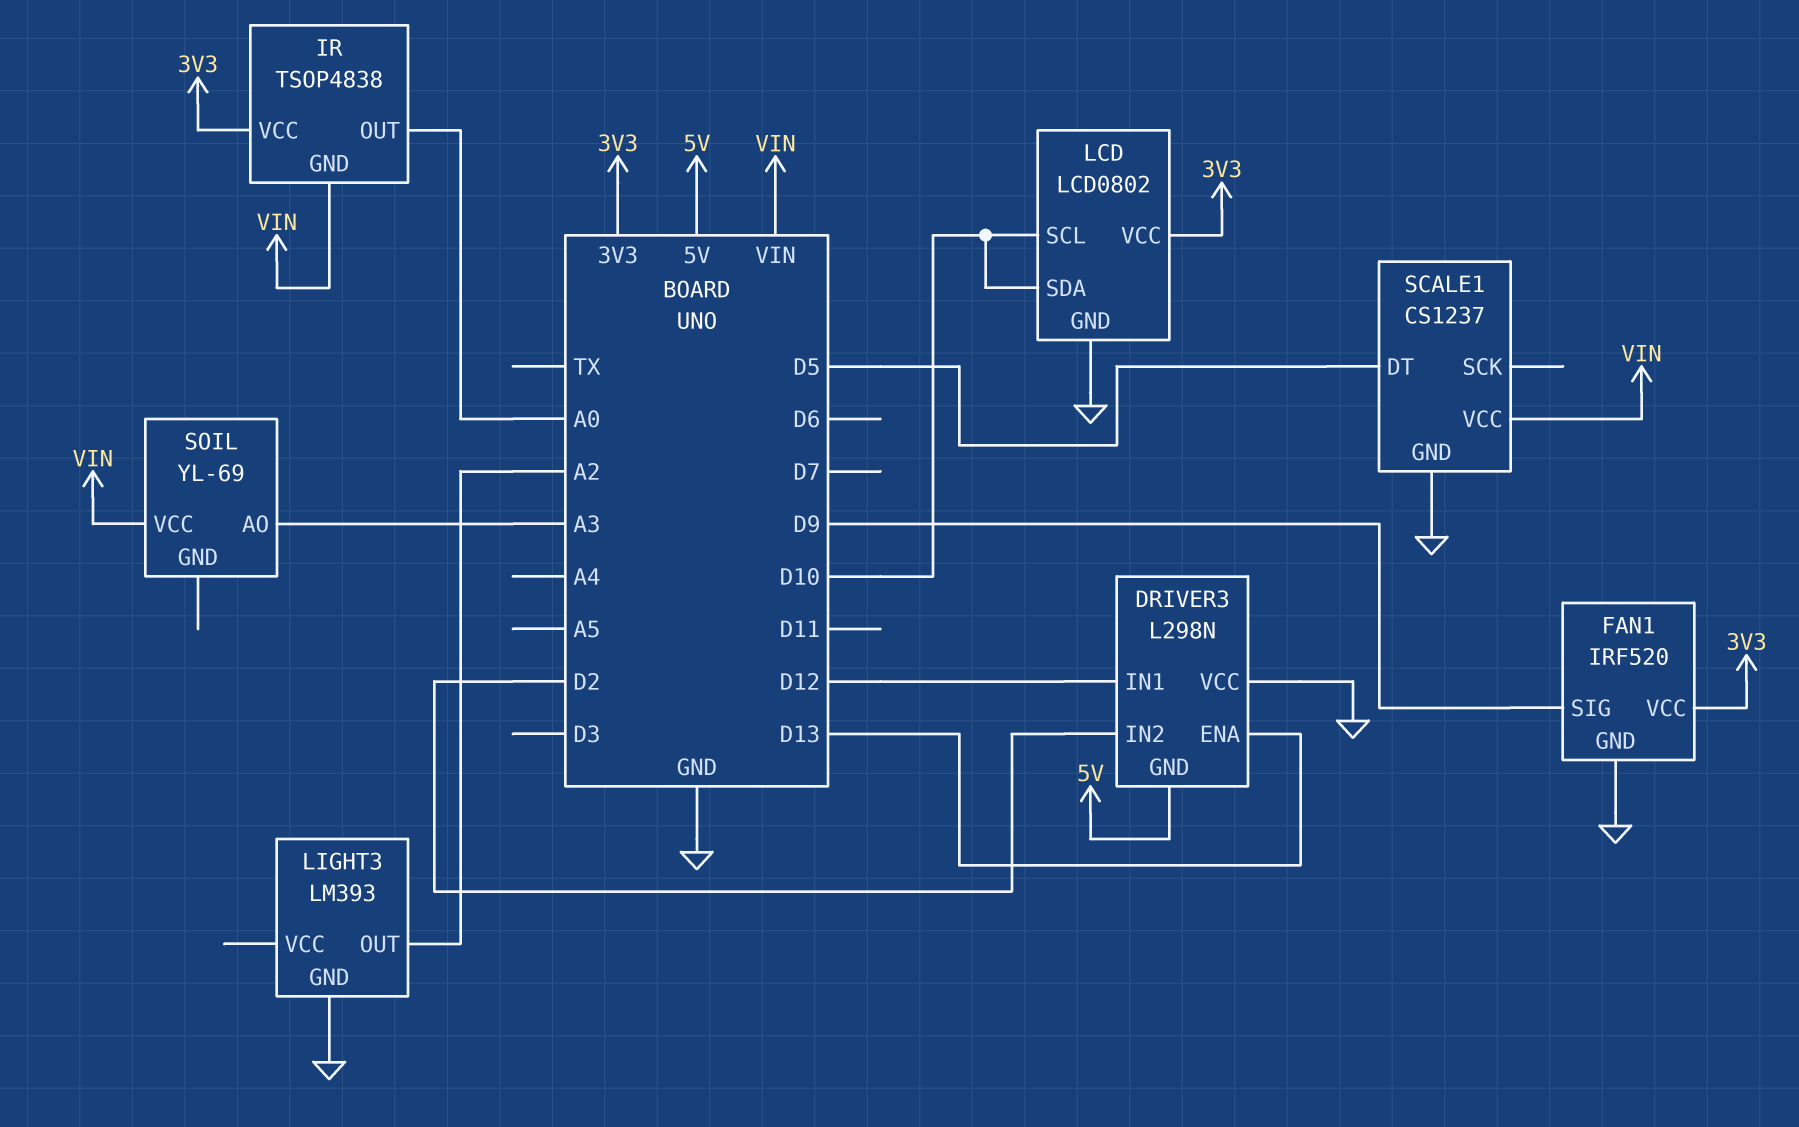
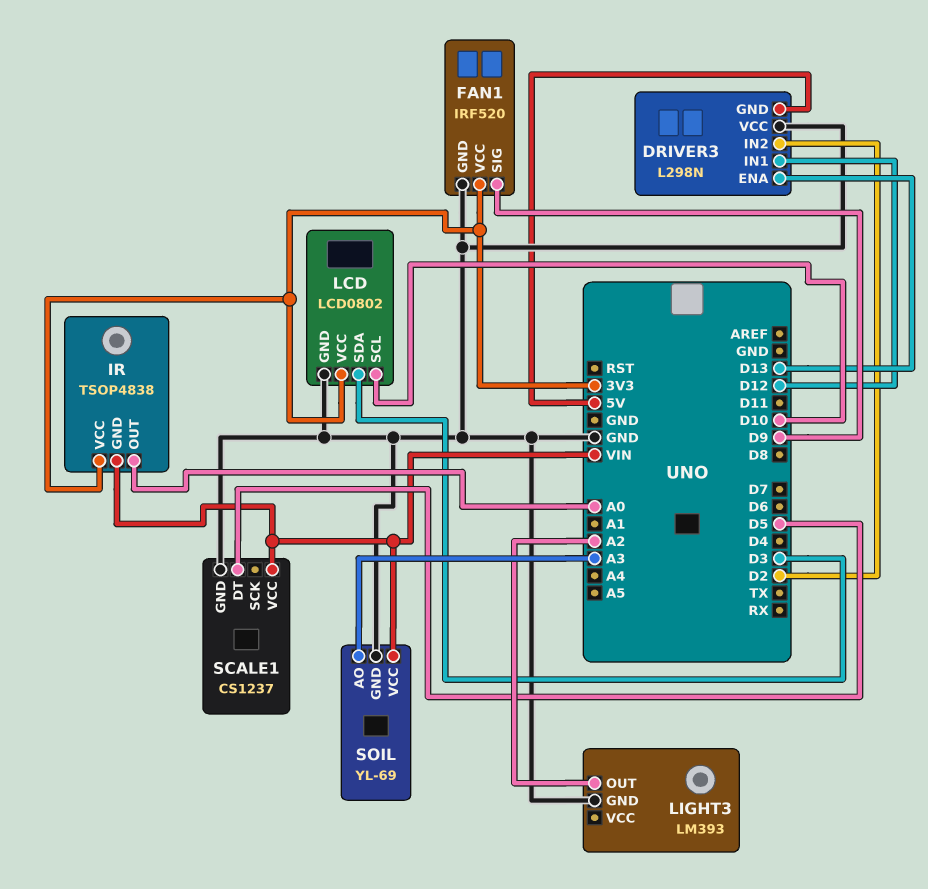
LCD pin SDA: D10 -> D3
SOIL pin GND: none -> GND

